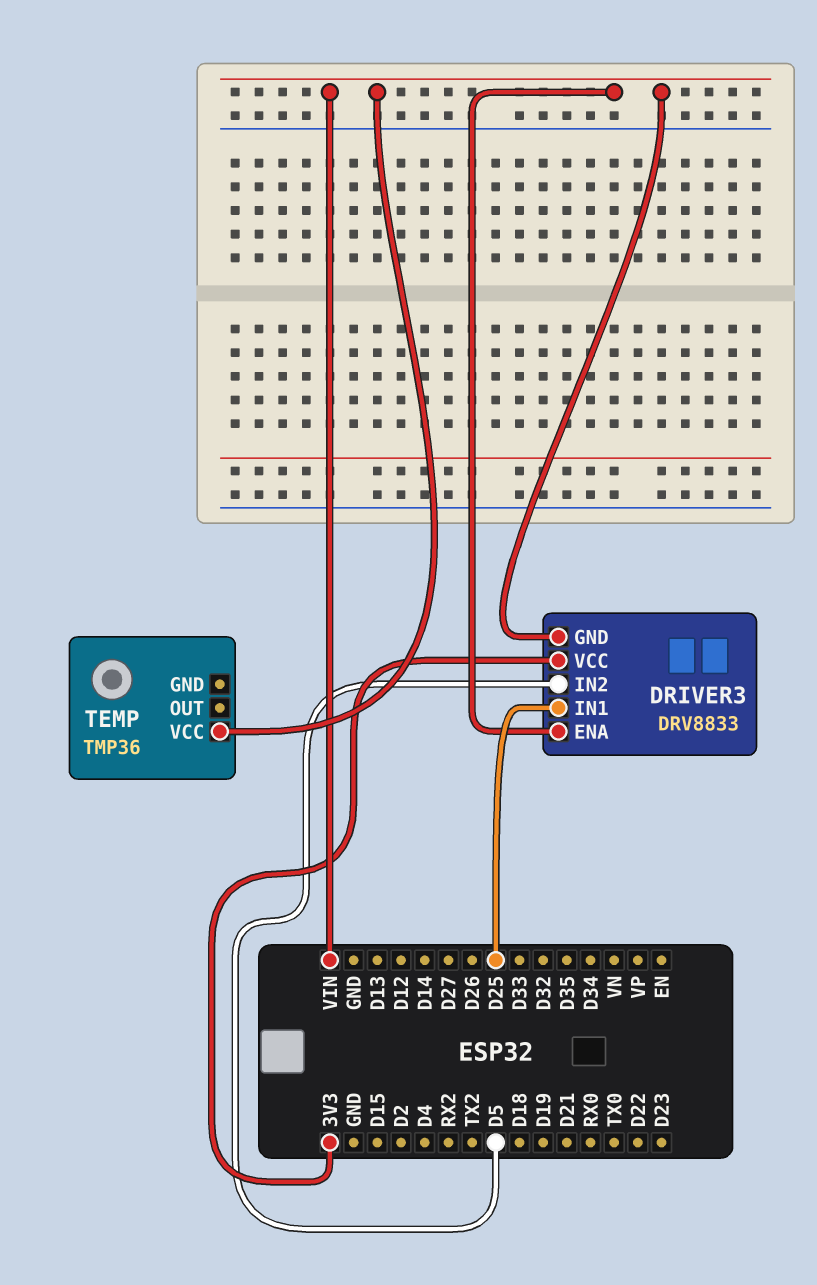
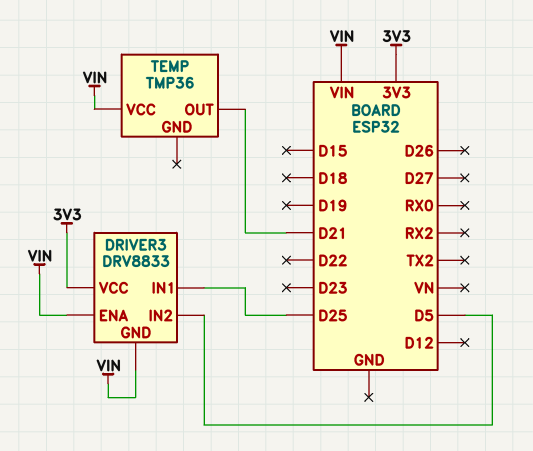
TEMP pin OUT: none -> D21

